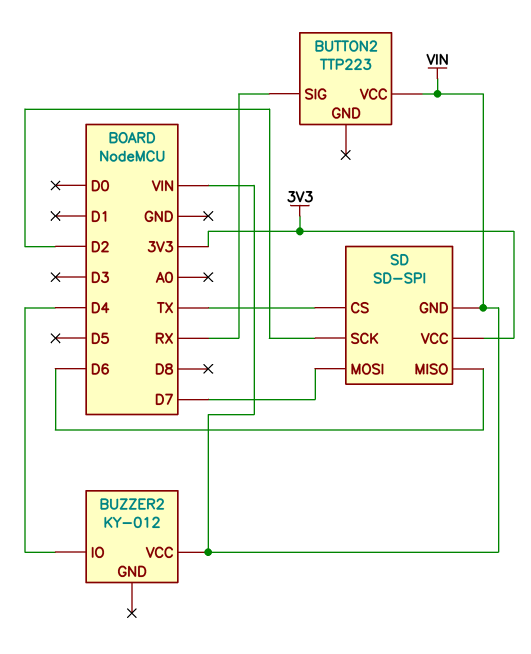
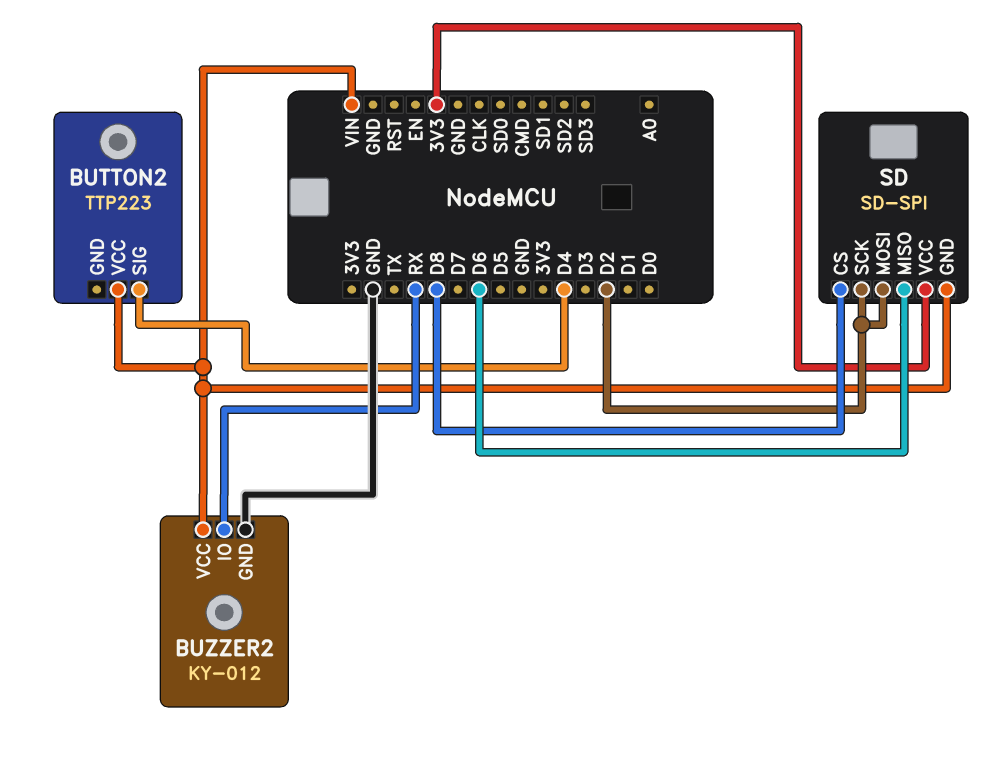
BUTTON2 pin SIG: RX -> D4
BUZZER2 pin GND: none -> GND
BUZZER2 pin IO: D4 -> RX
SD pin CS: TX -> D8
SD pin MOSI: D7 -> D2

